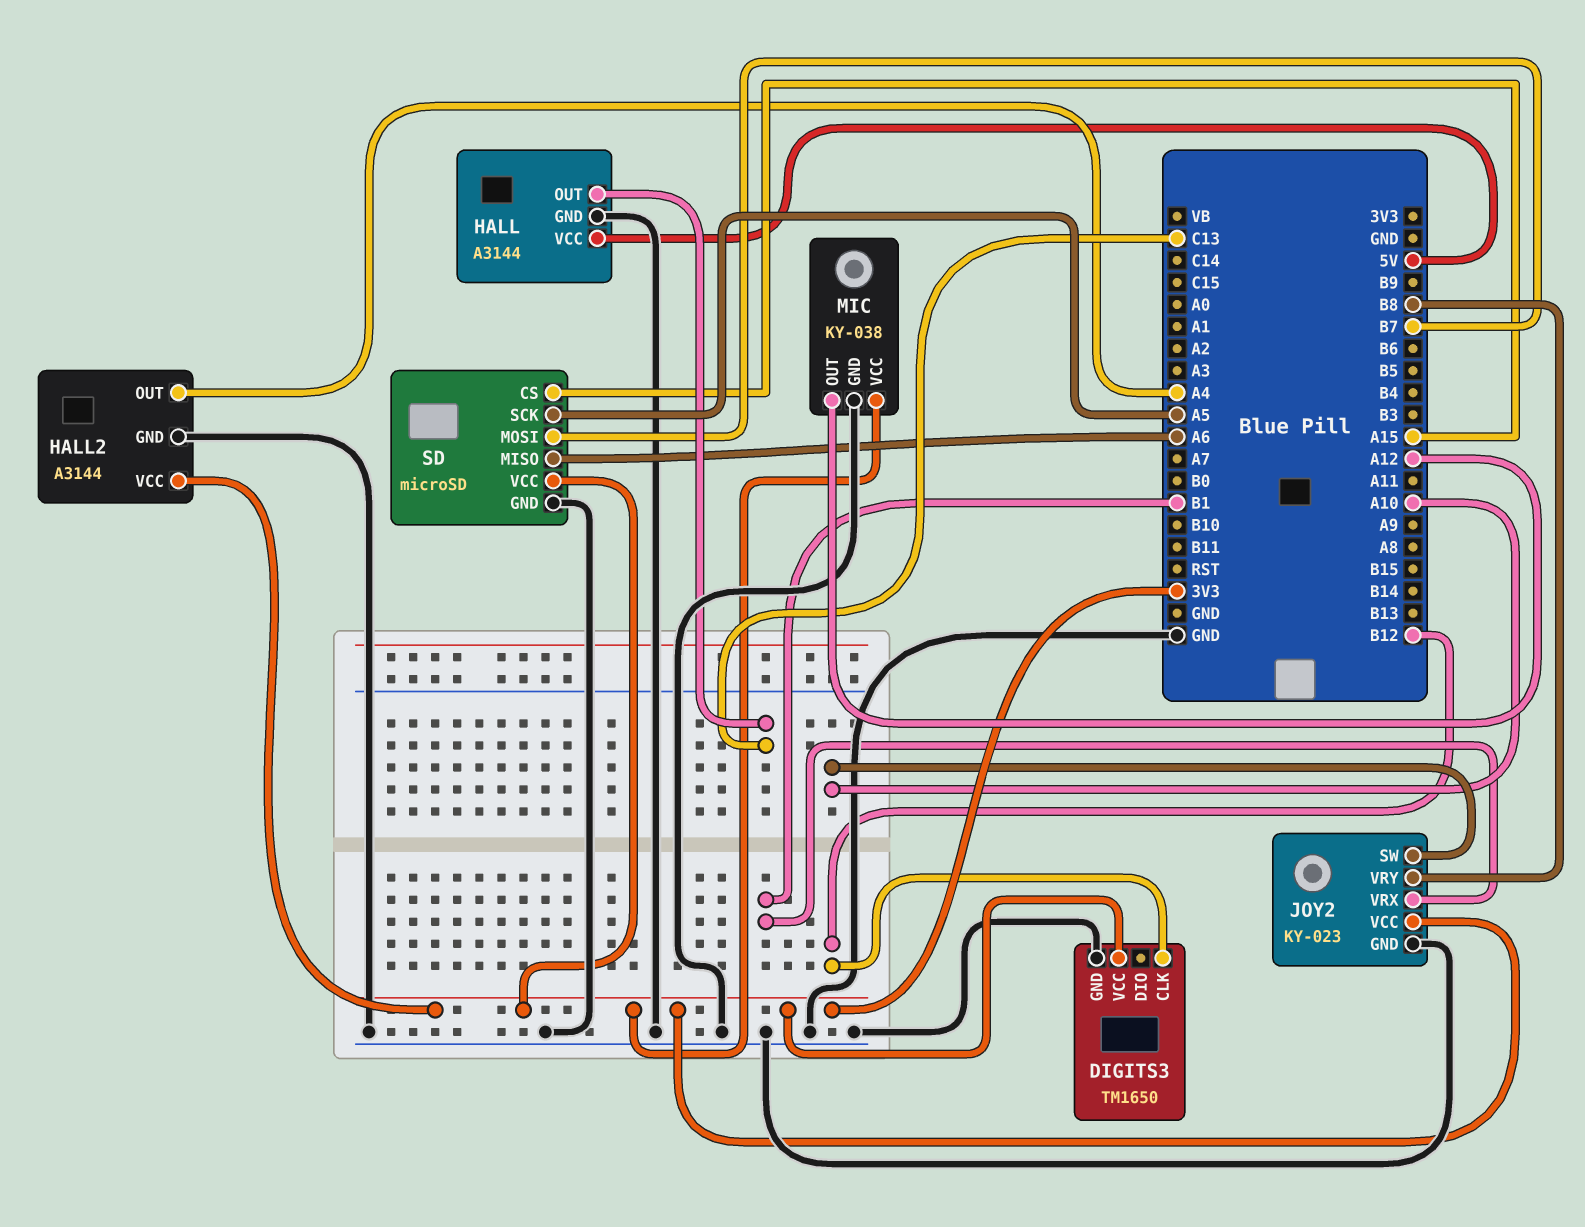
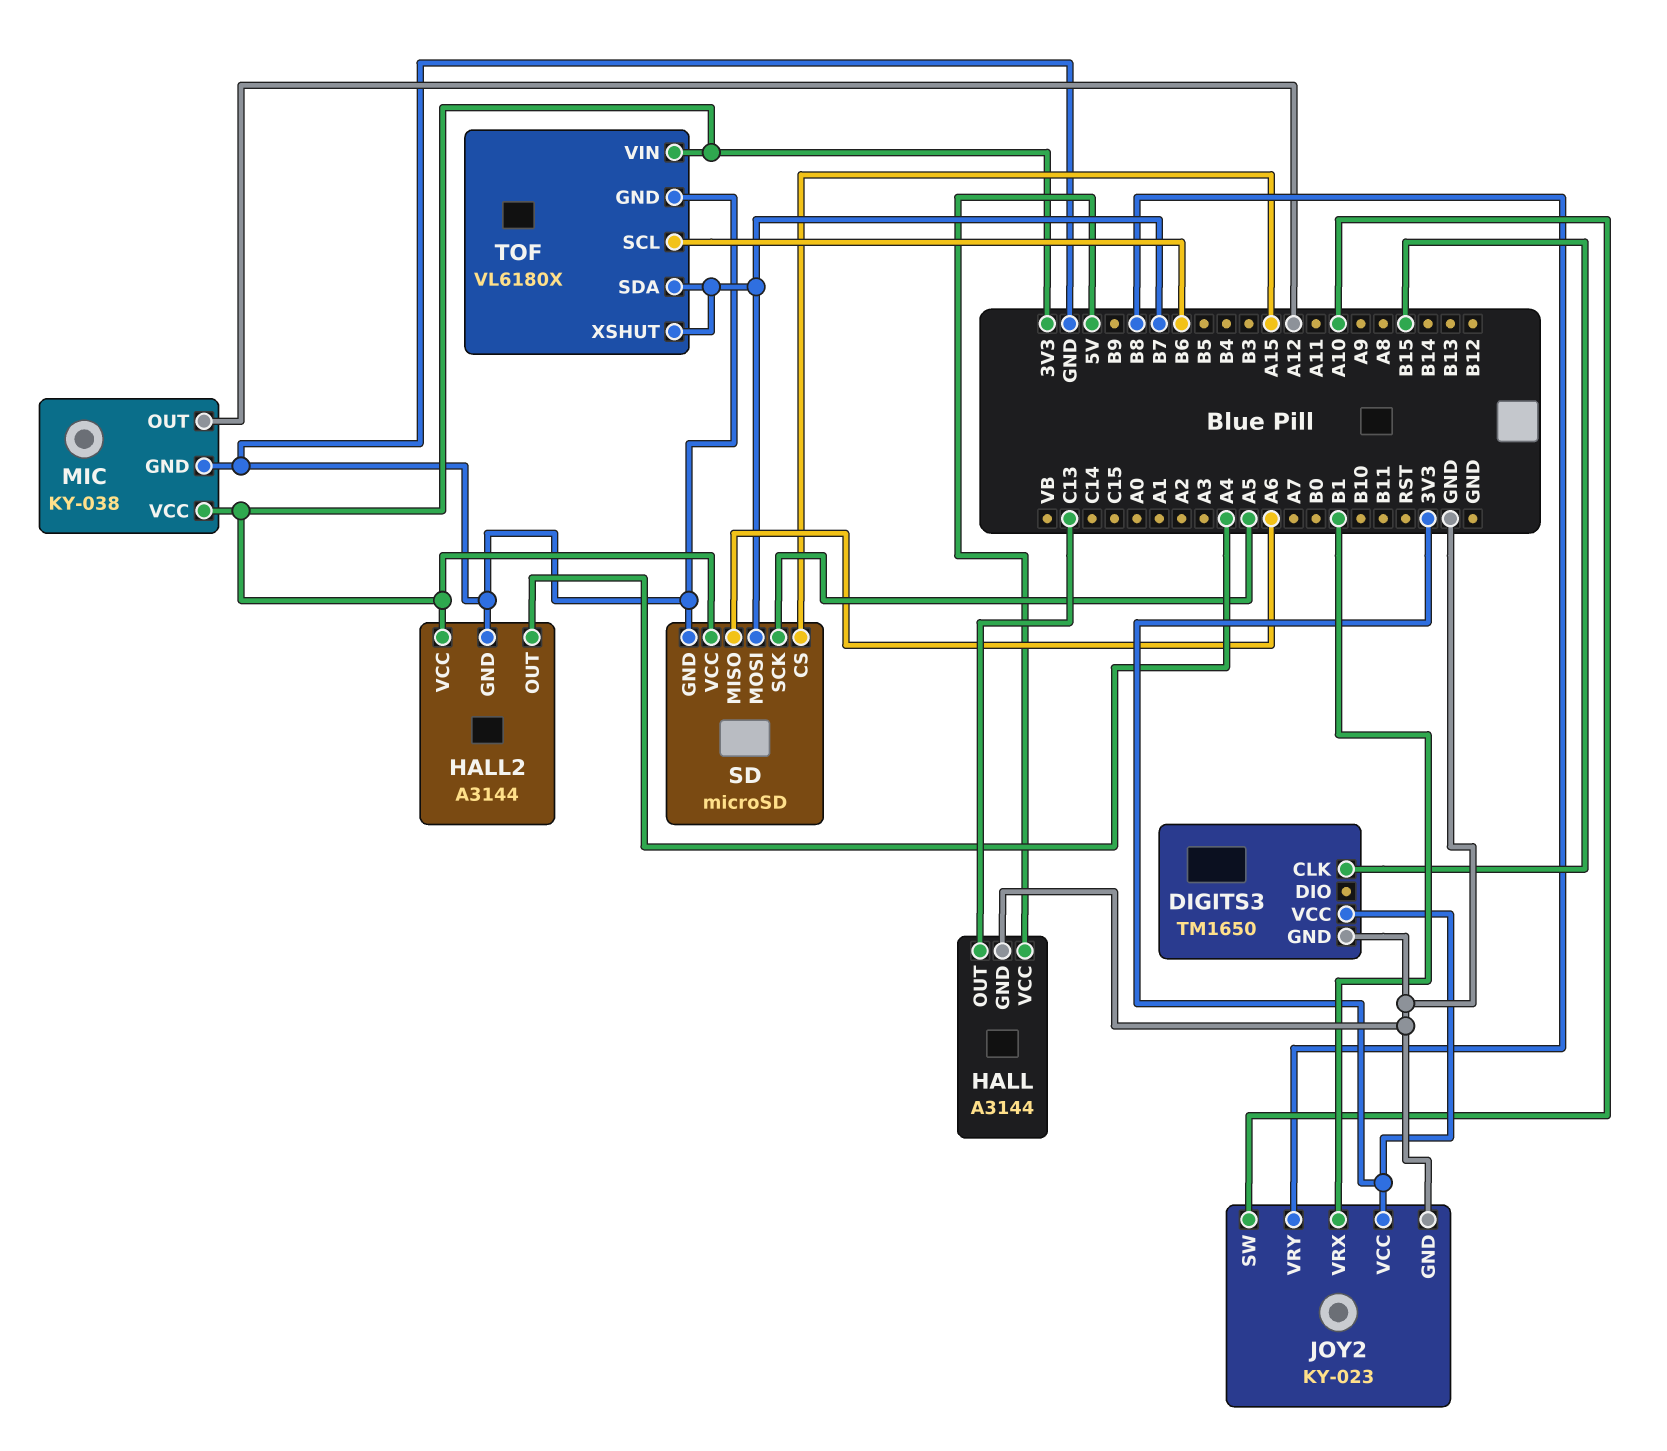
DIGITS3 pin CLK: B12 -> B15
TOF: none -> VL6180X
TOF pin GND: none -> GND
TOF pin SCL: none -> B6
TOF pin SDA: none -> B7
TOF pin VIN: none -> 3V3
TOF pin XSHUT: none -> B7

